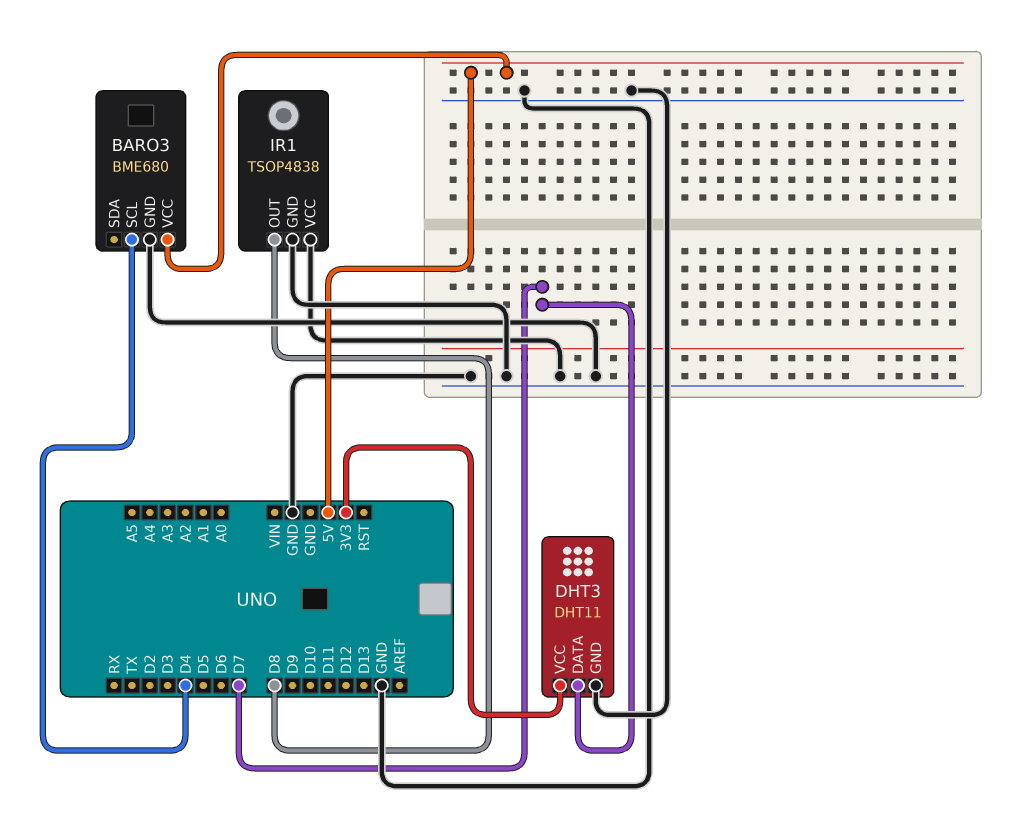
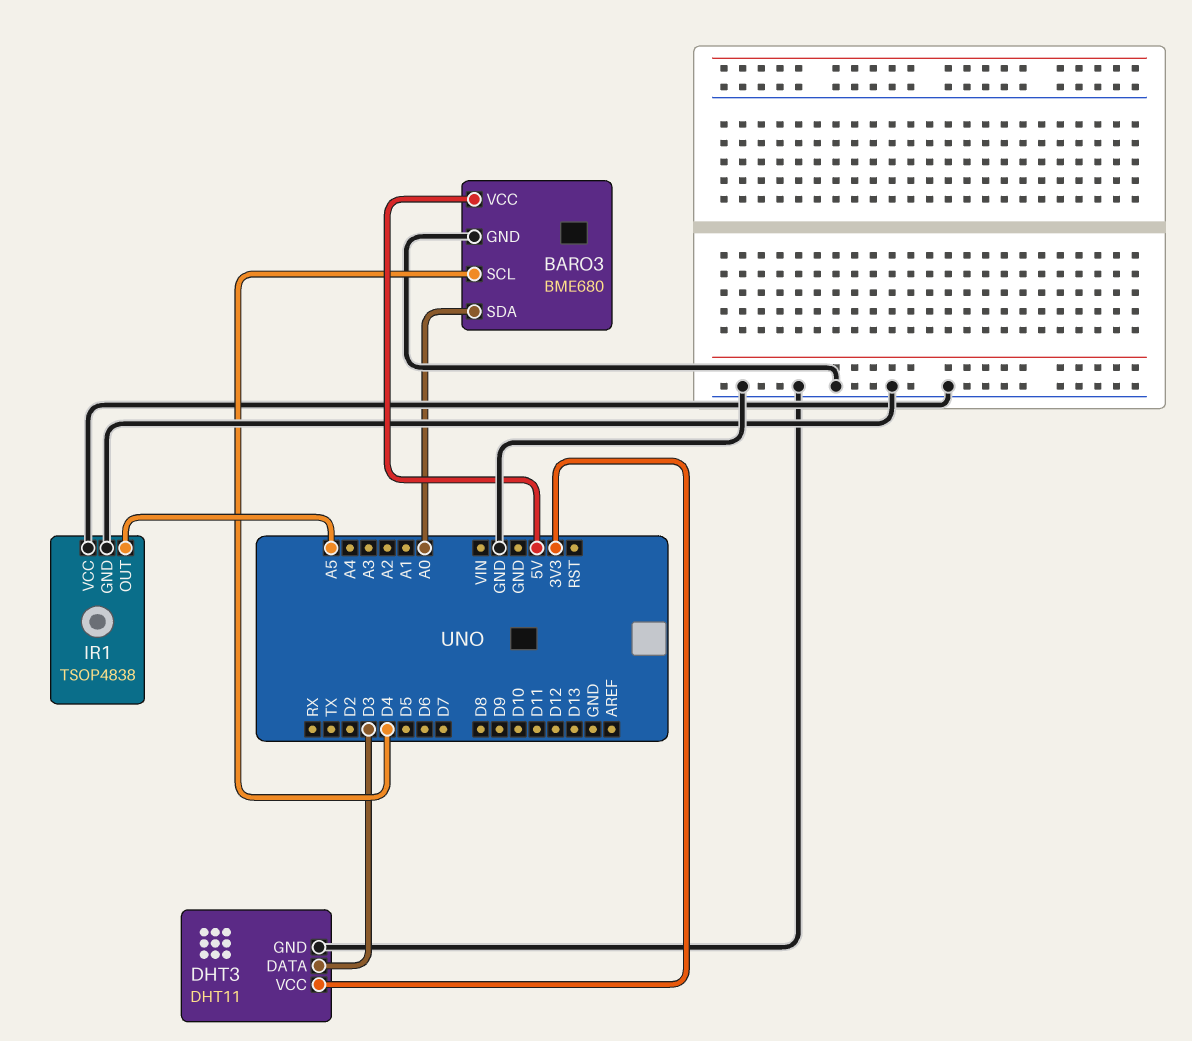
BARO3 pin SDA: none -> A0
DHT3 pin DATA: D7 -> D3
IR1 pin OUT: D8 -> A5

